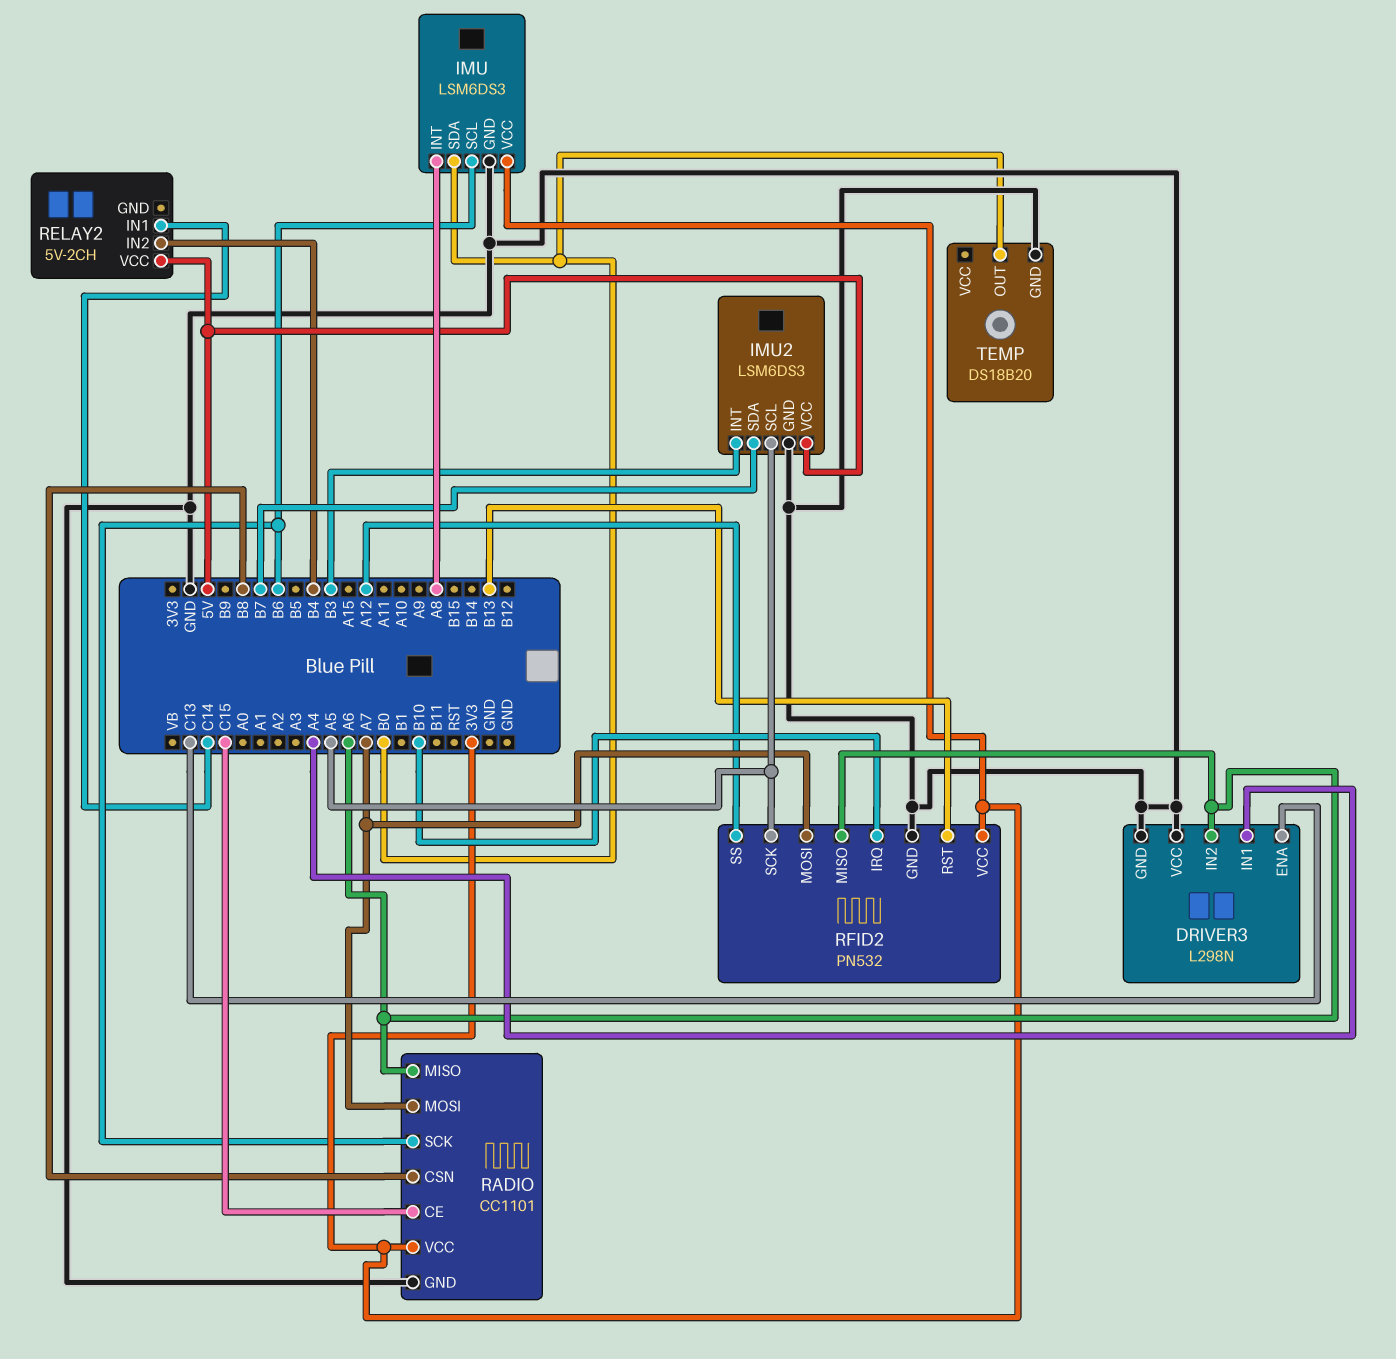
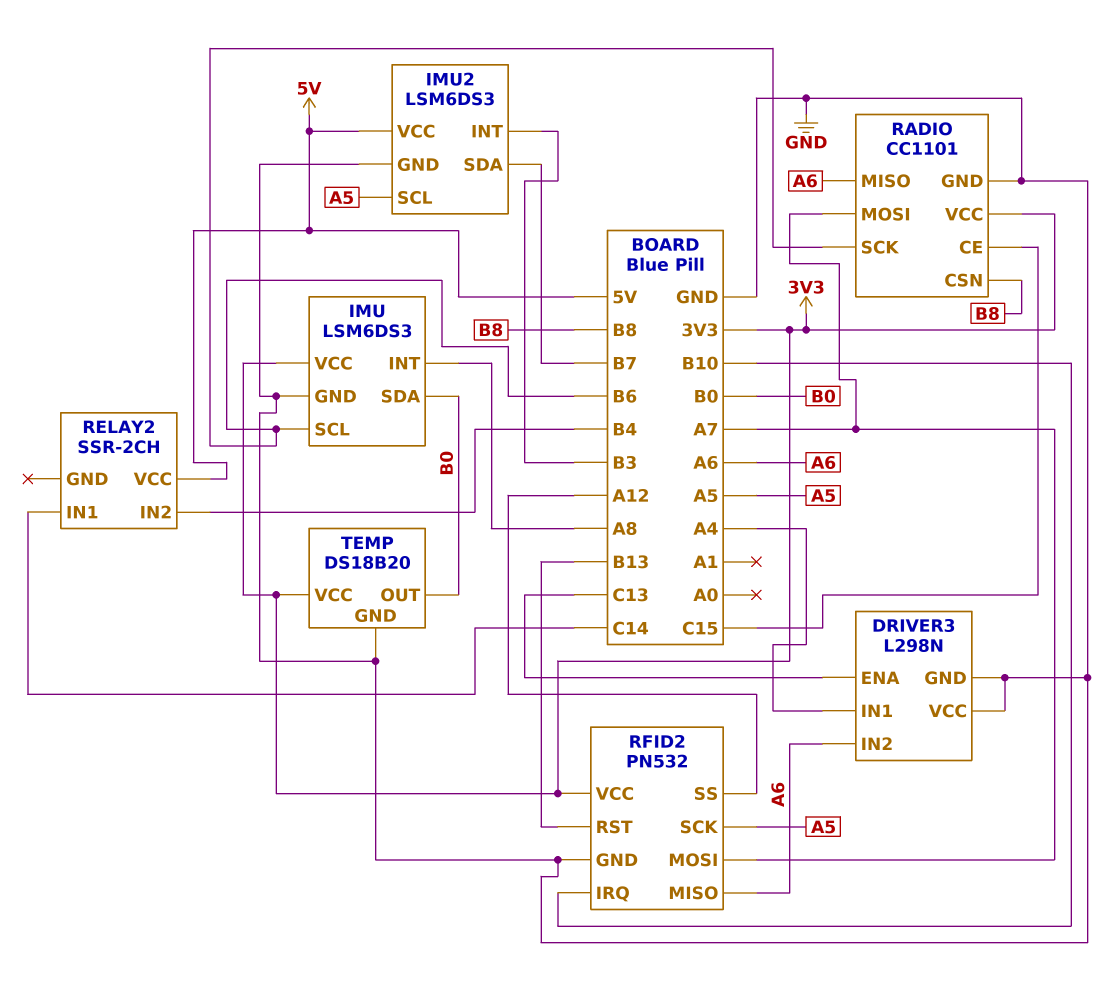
RELAY2: 5V-2CH -> SSR-2CH
TEMP pin VCC: none -> 3V3

